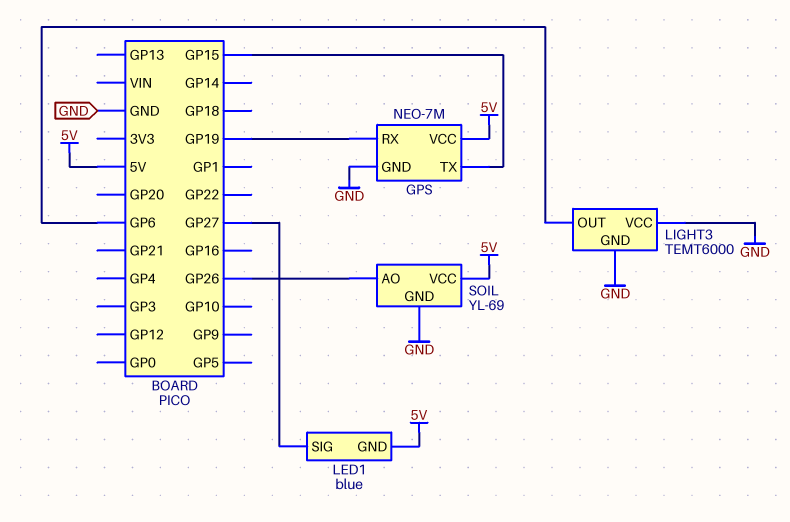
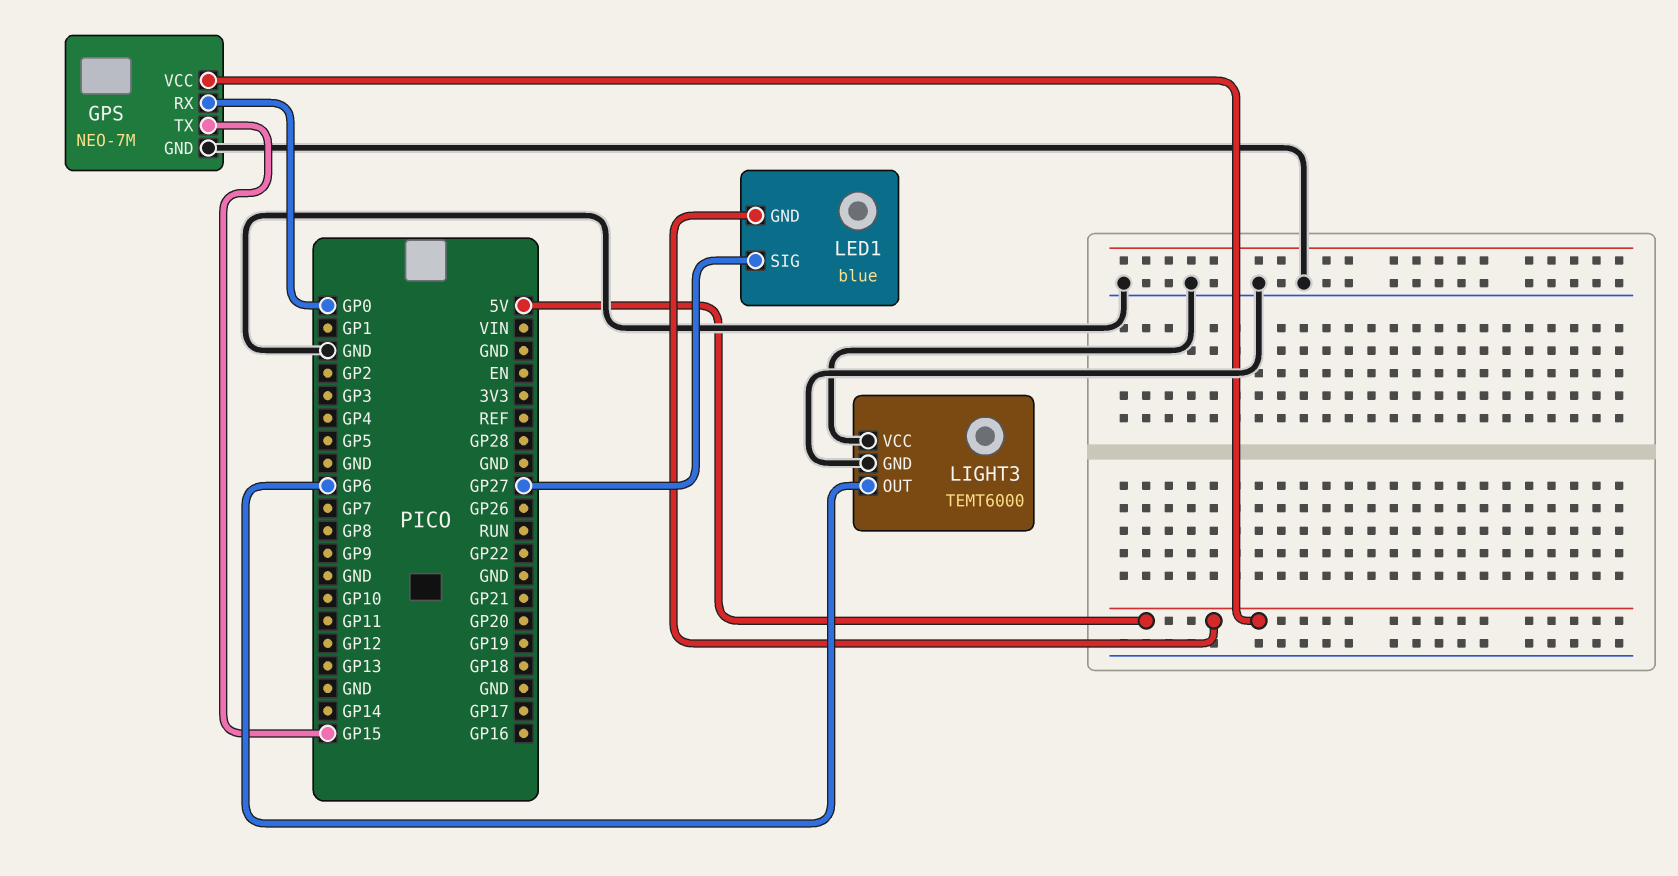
GPS pin RX: GP19 -> GP0
SOIL: YL-69 -> none
SOIL pin AO: GP26 -> none
SOIL pin GND: GND -> none
SOIL pin VCC: 5V -> none

